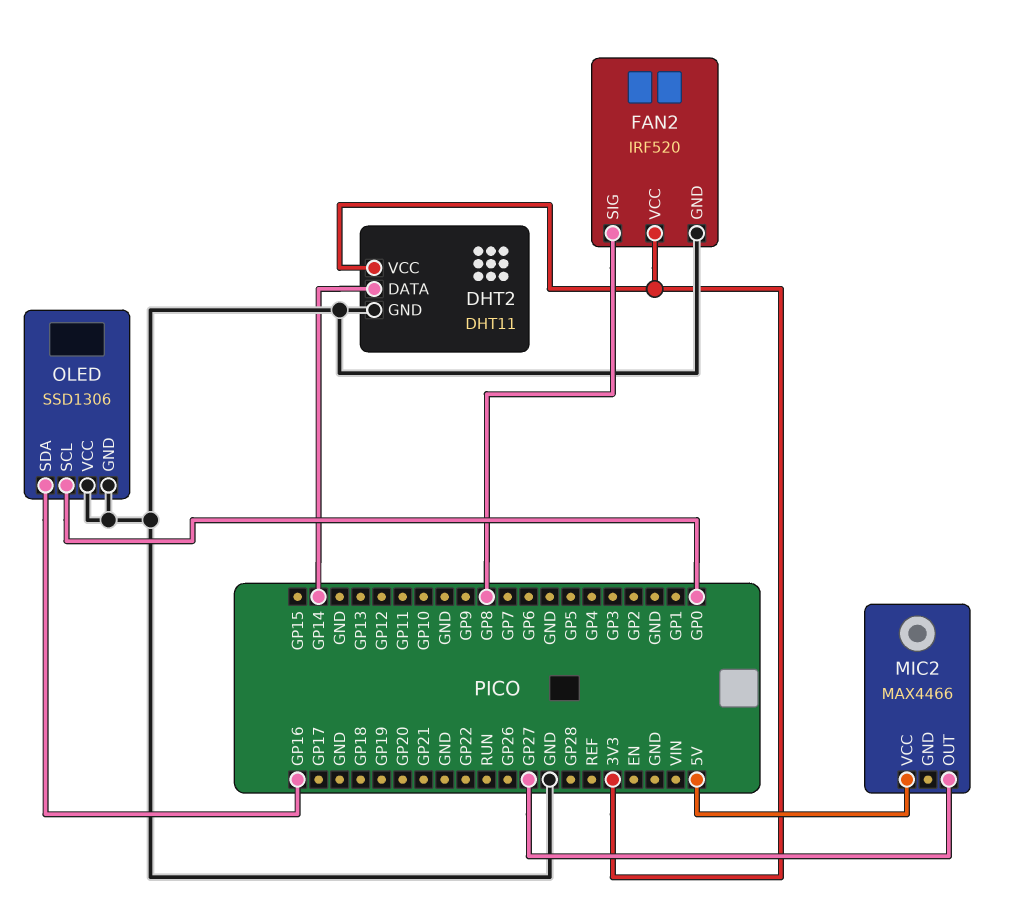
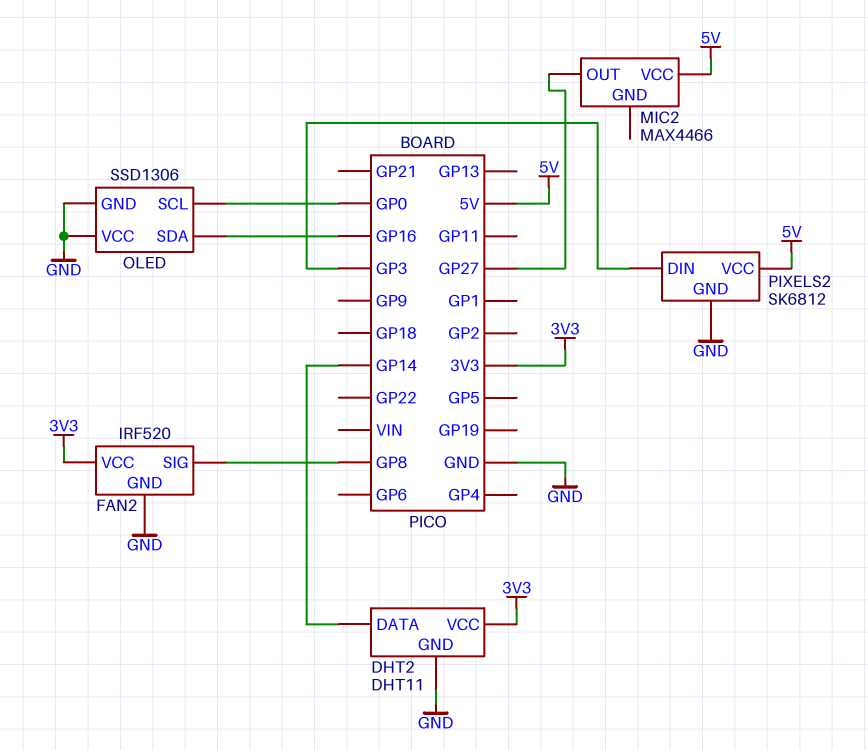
PIXELS2: none -> SK6812
PIXELS2 pin DIN: none -> GP3
PIXELS2 pin GND: none -> GND
PIXELS2 pin VCC: none -> 5V

